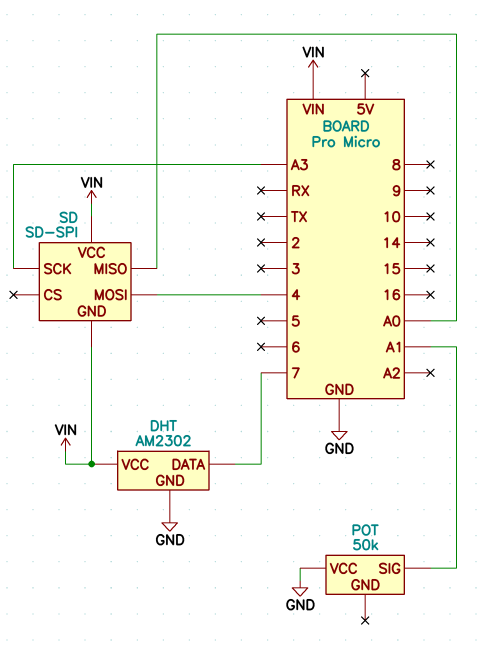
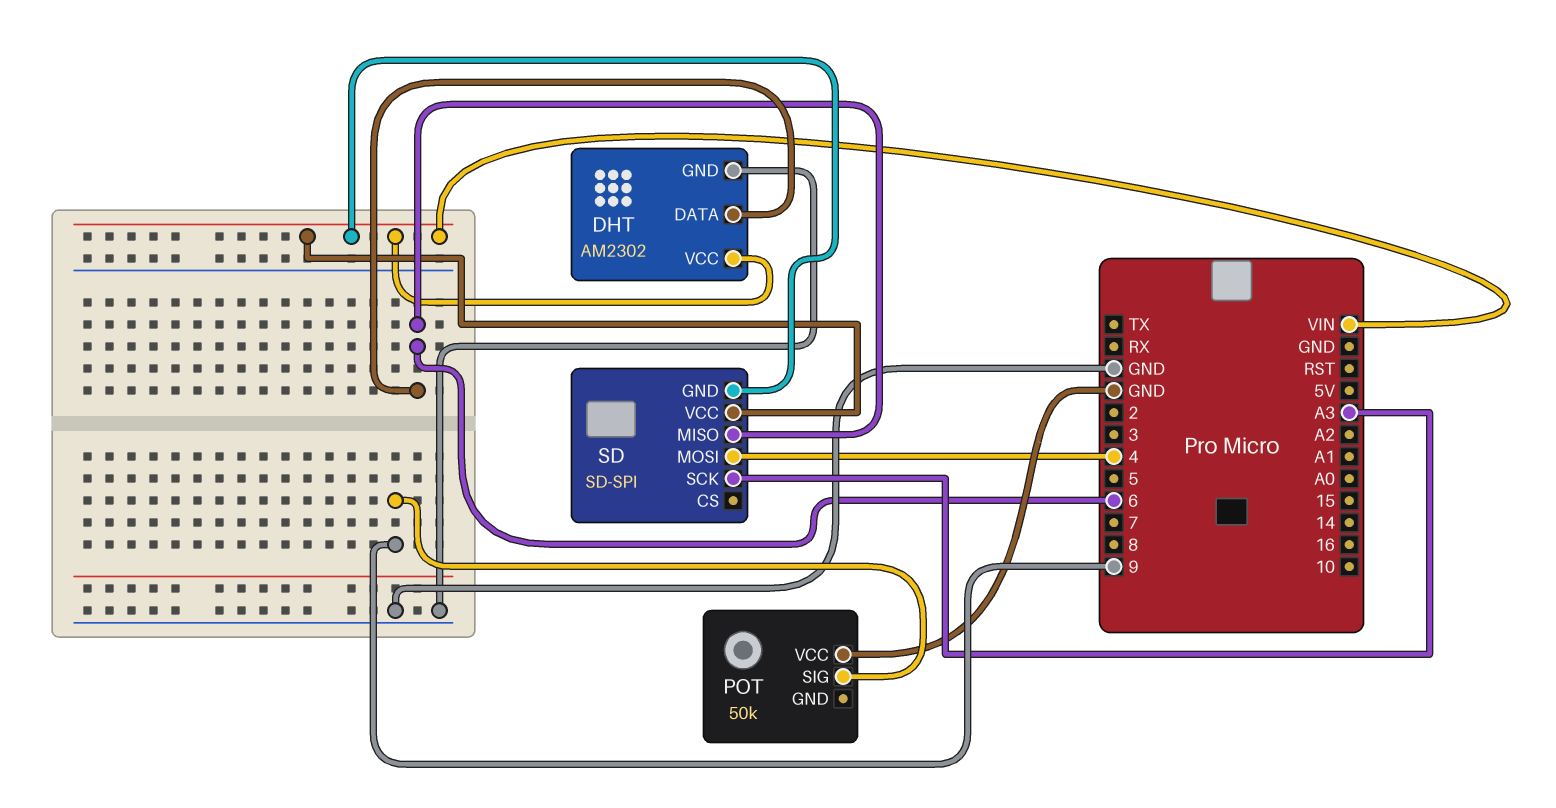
DHT pin DATA: 7 -> 6
POT pin SIG: A1 -> 9
SD pin MISO: A0 -> 6

